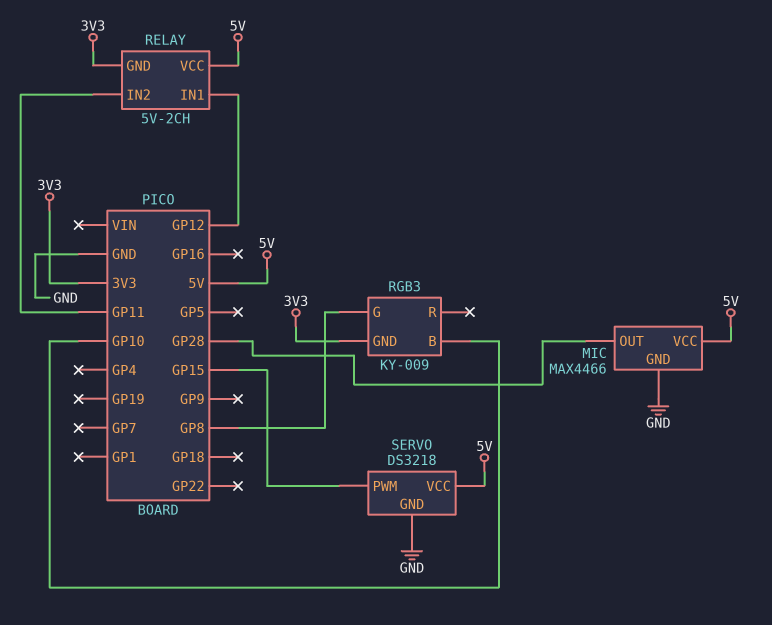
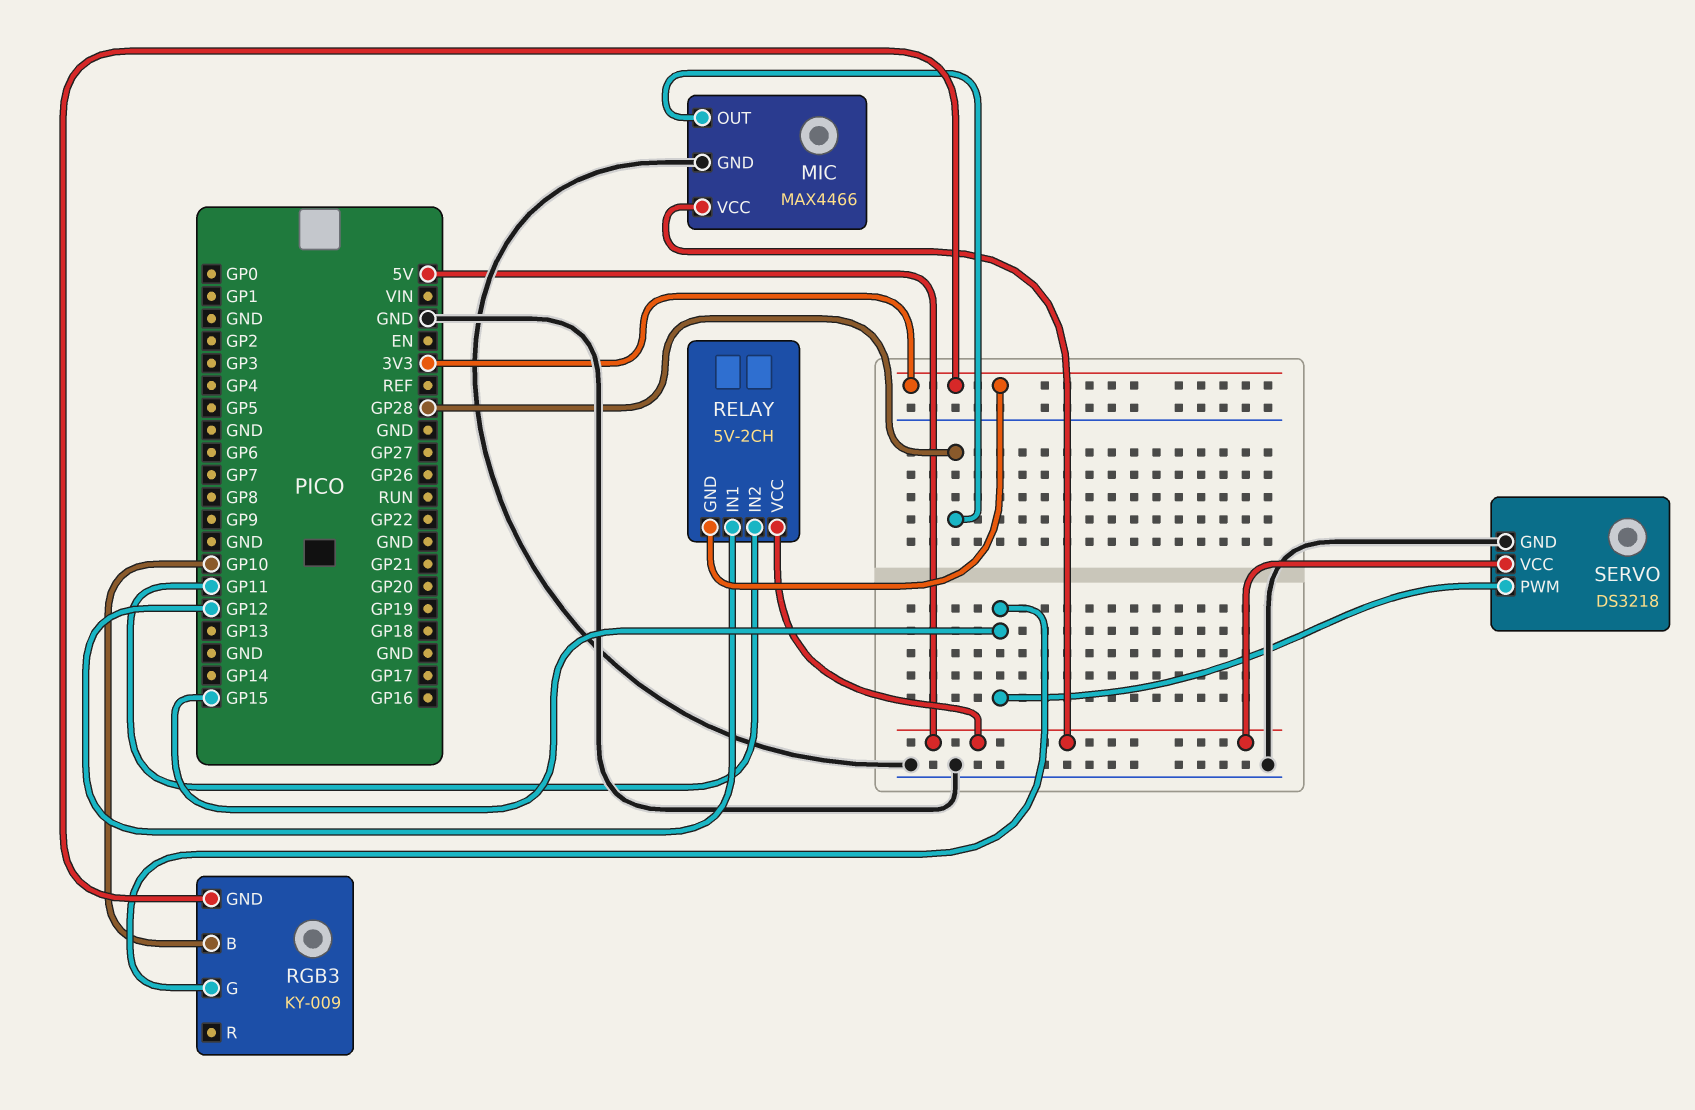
RGB3 pin G: GP8 -> GP15

